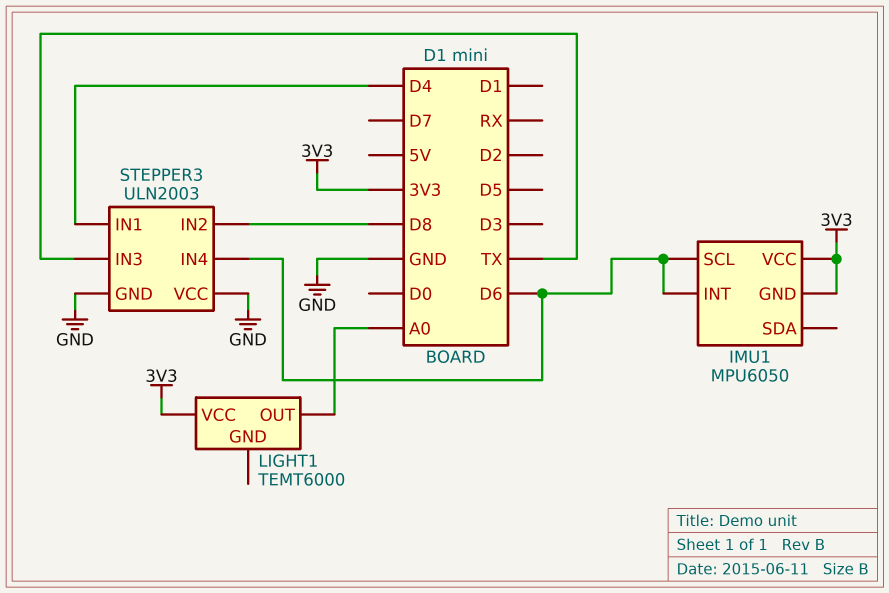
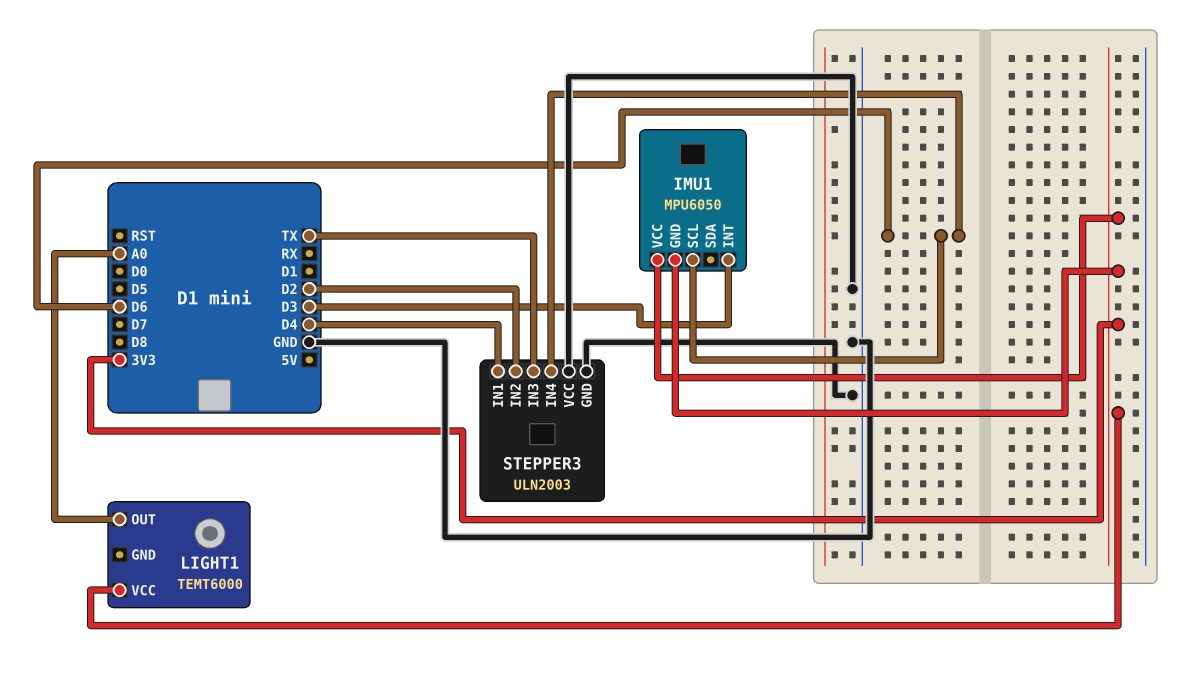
IMU1 pin INT: D6 -> D3
STEPPER3 pin IN2: D8 -> D2

